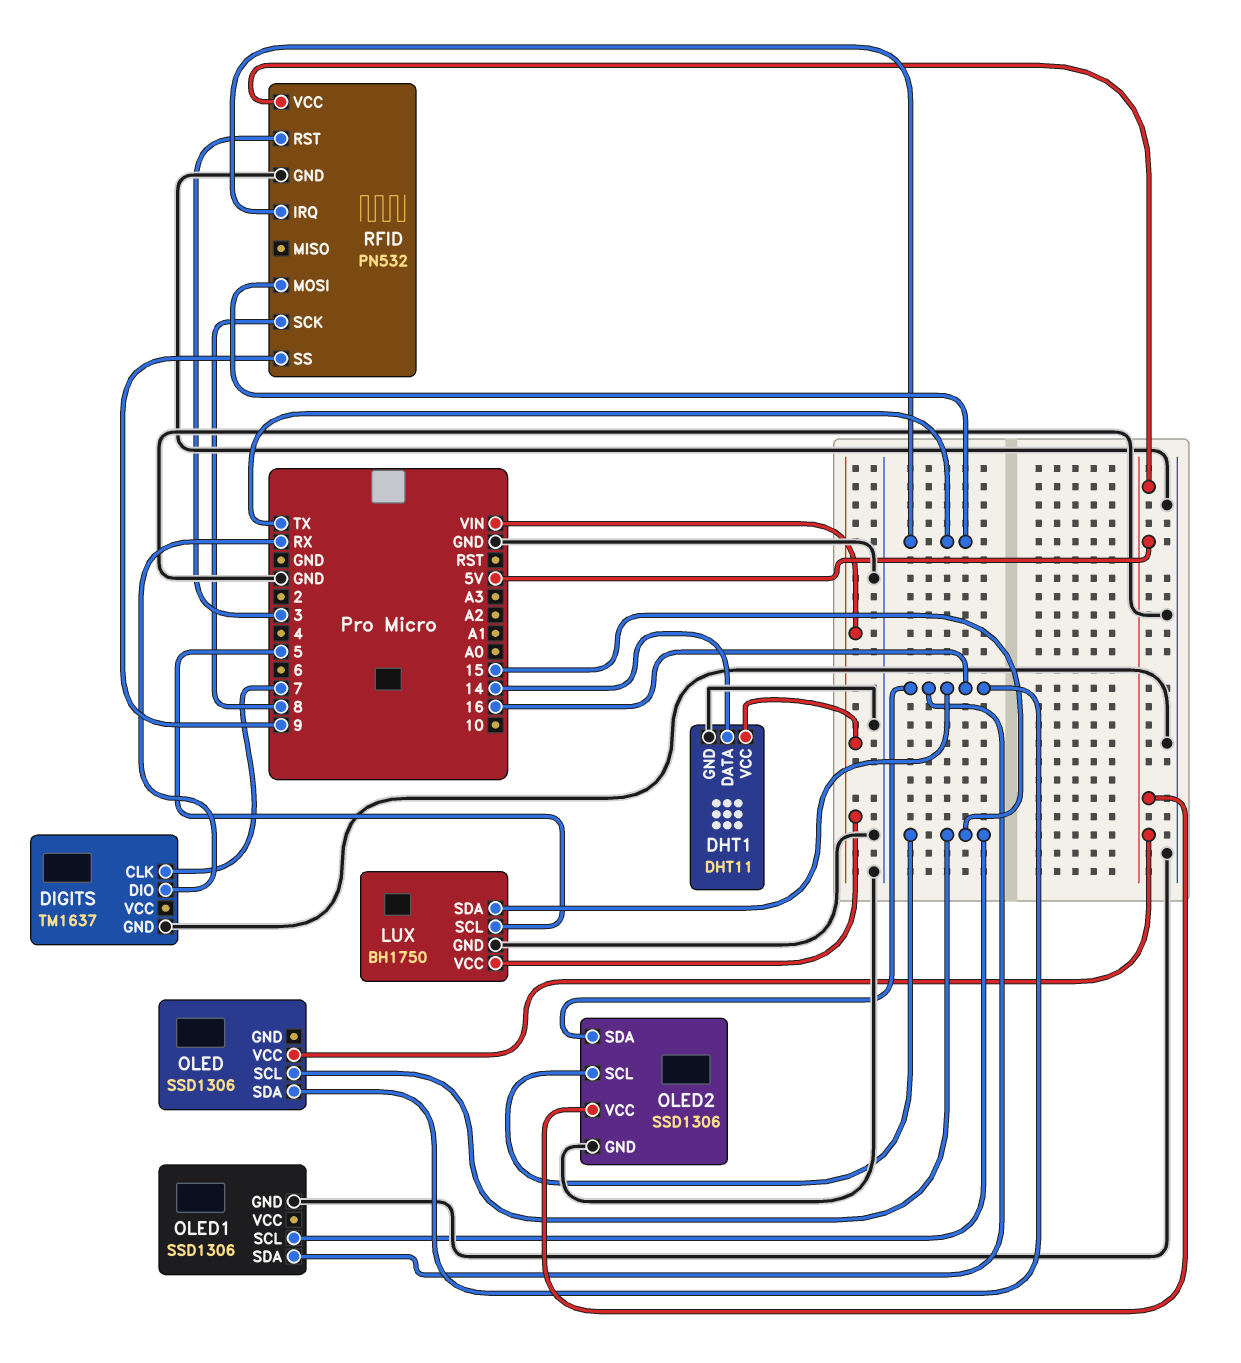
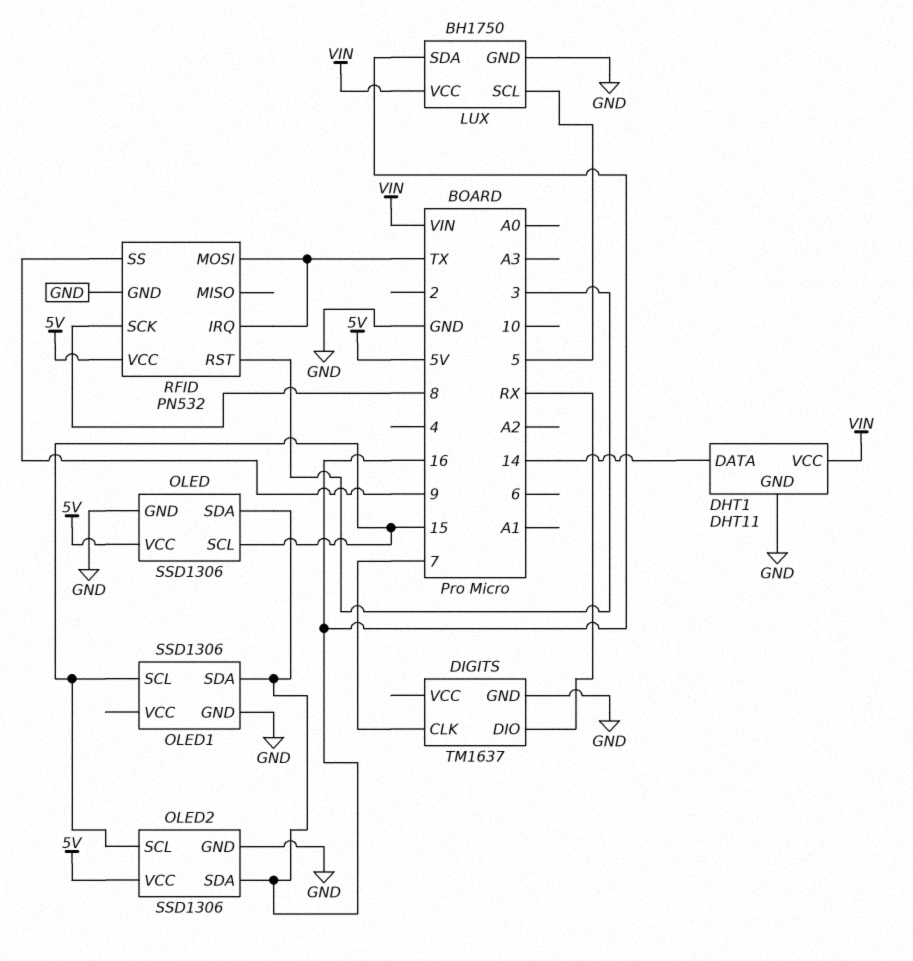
OLED pin GND: none -> GND

